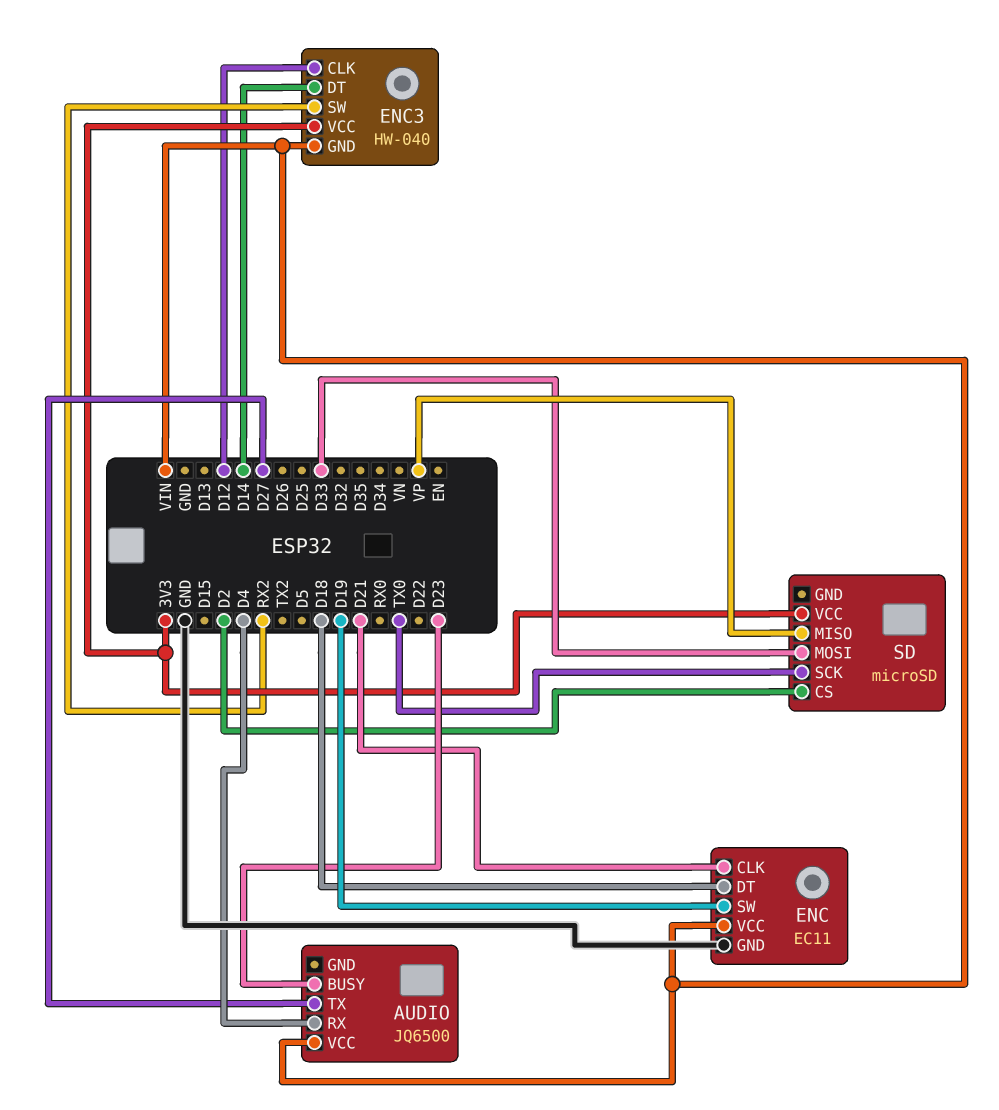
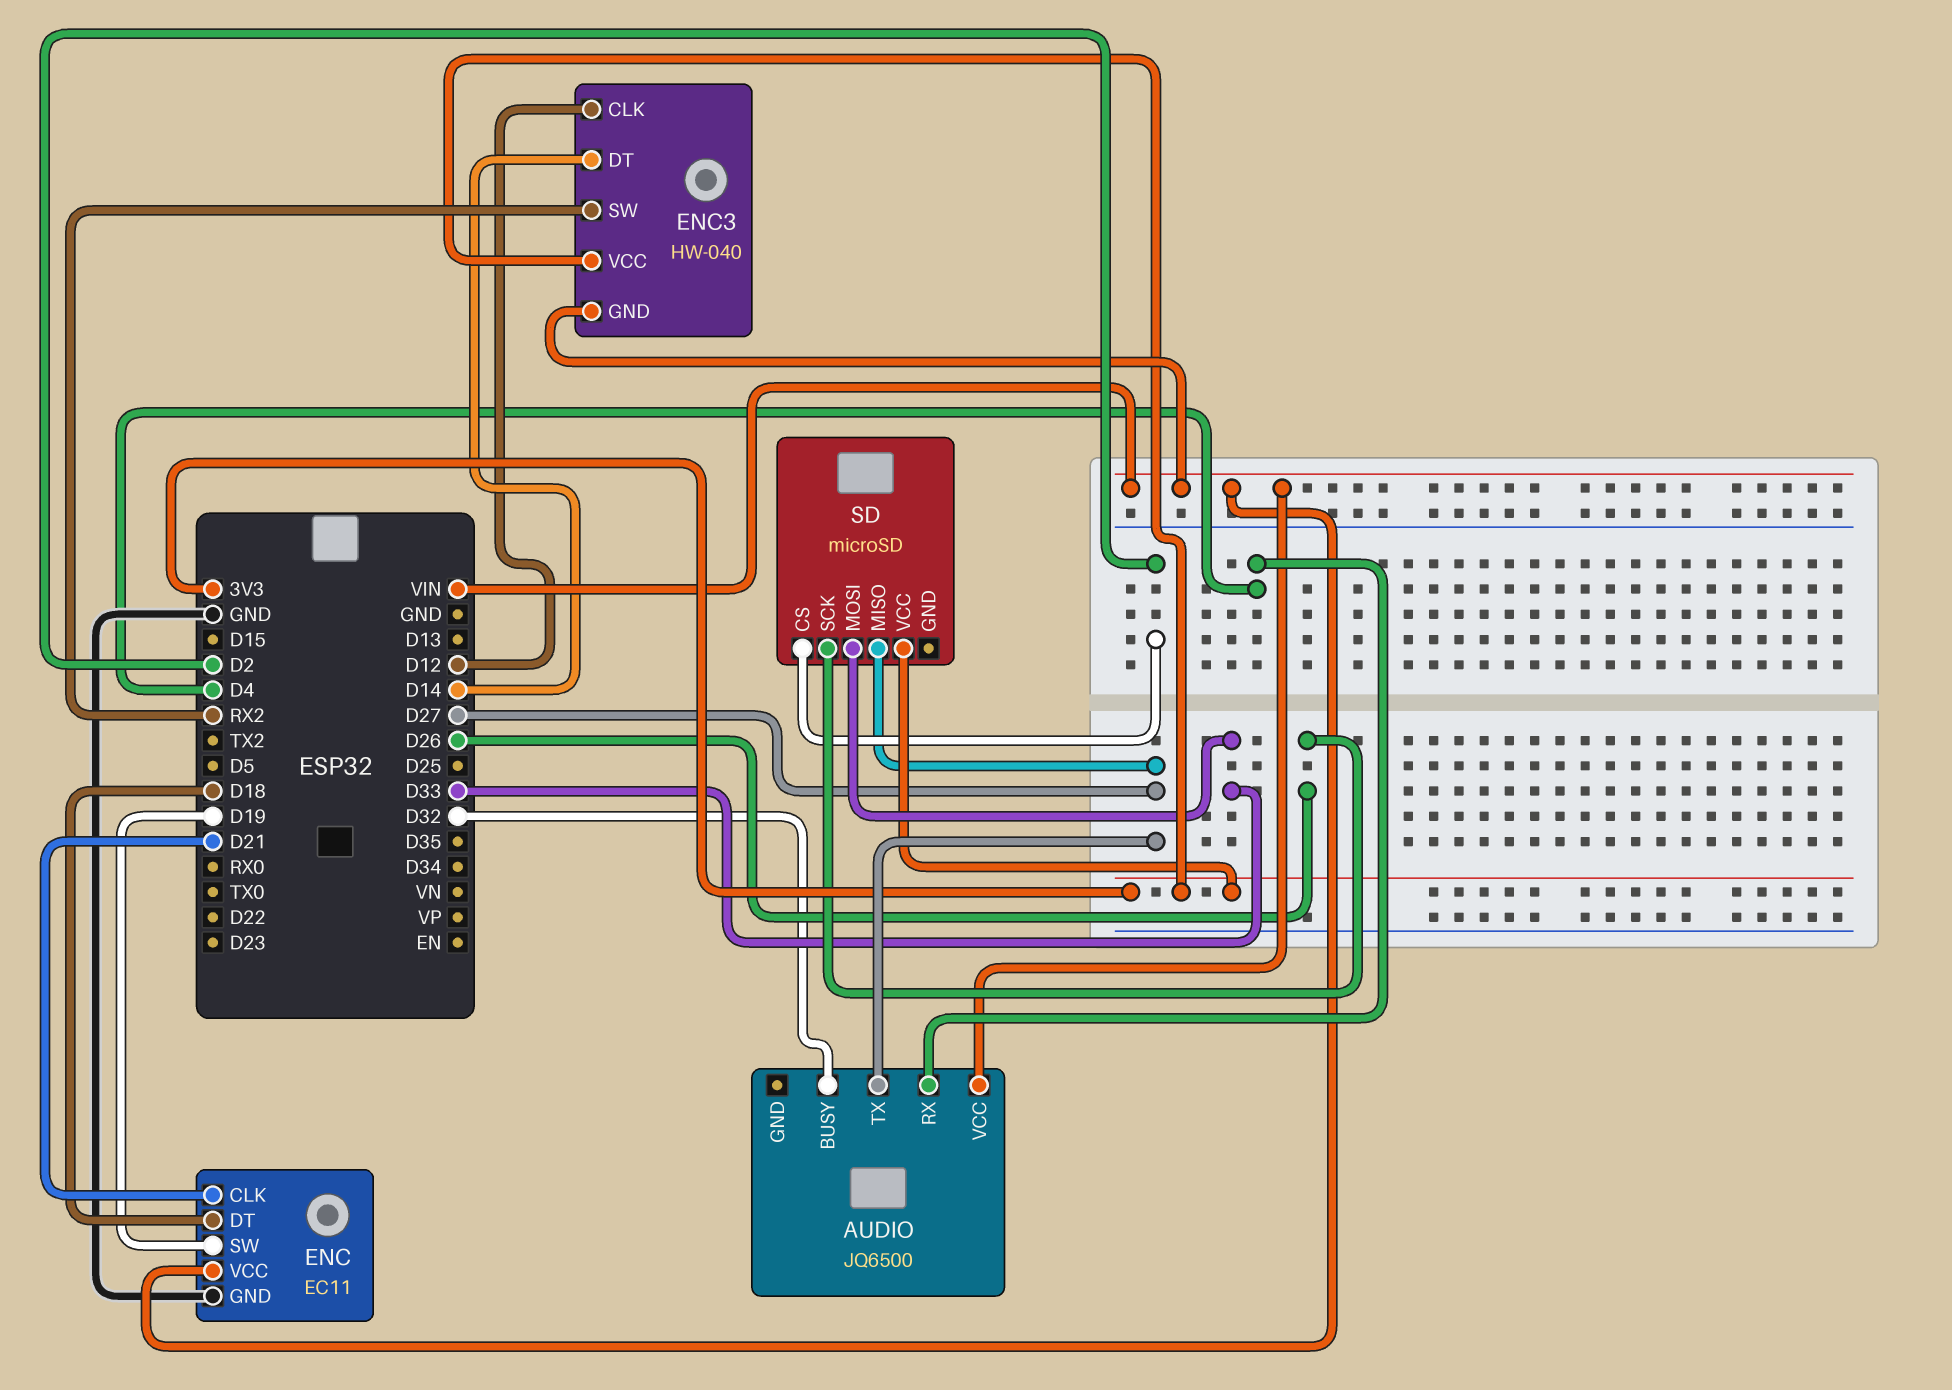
AUDIO pin BUSY: D23 -> D32
SD pin MISO: VP -> D27
SD pin SCK: TX0 -> D26

